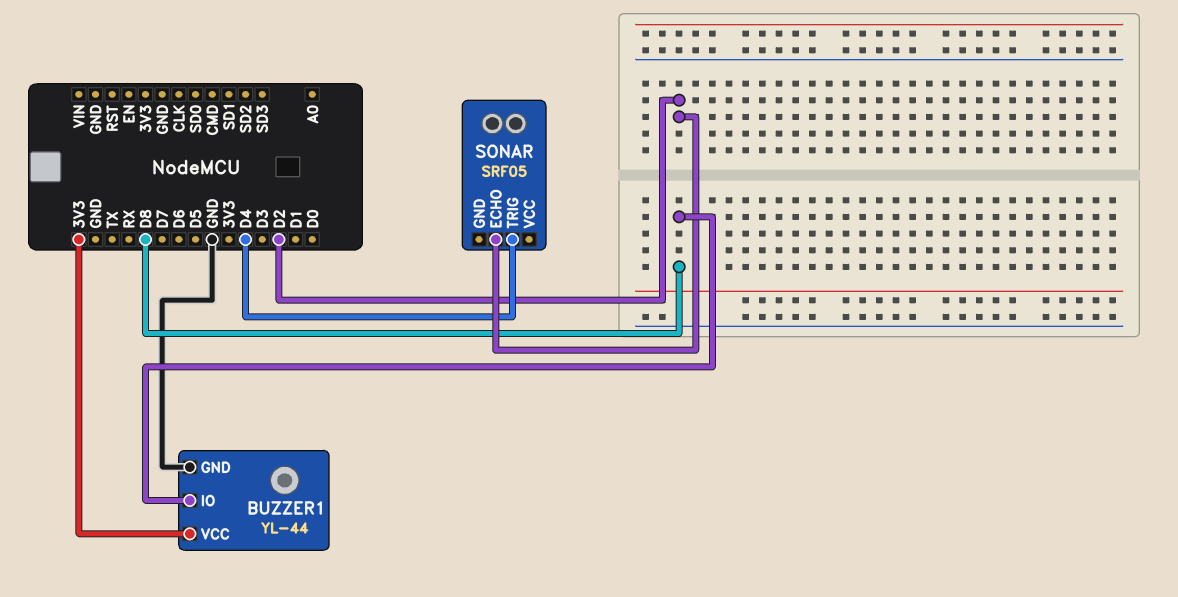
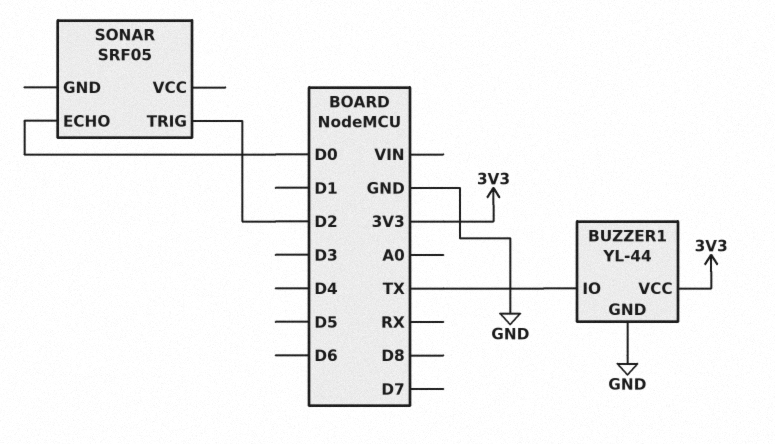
BUZZER1 pin IO: D8 -> TX
SONAR pin ECHO: D2 -> D0
SONAR pin TRIG: D4 -> D2

